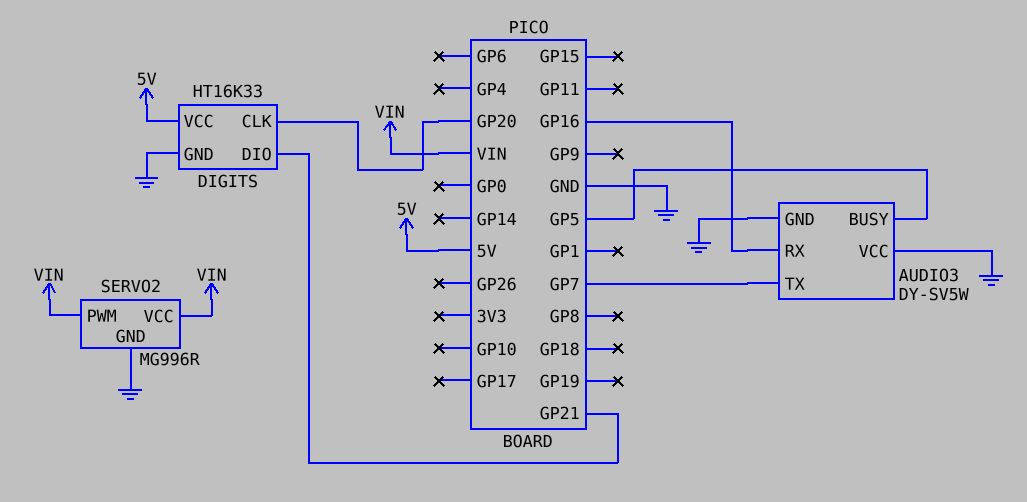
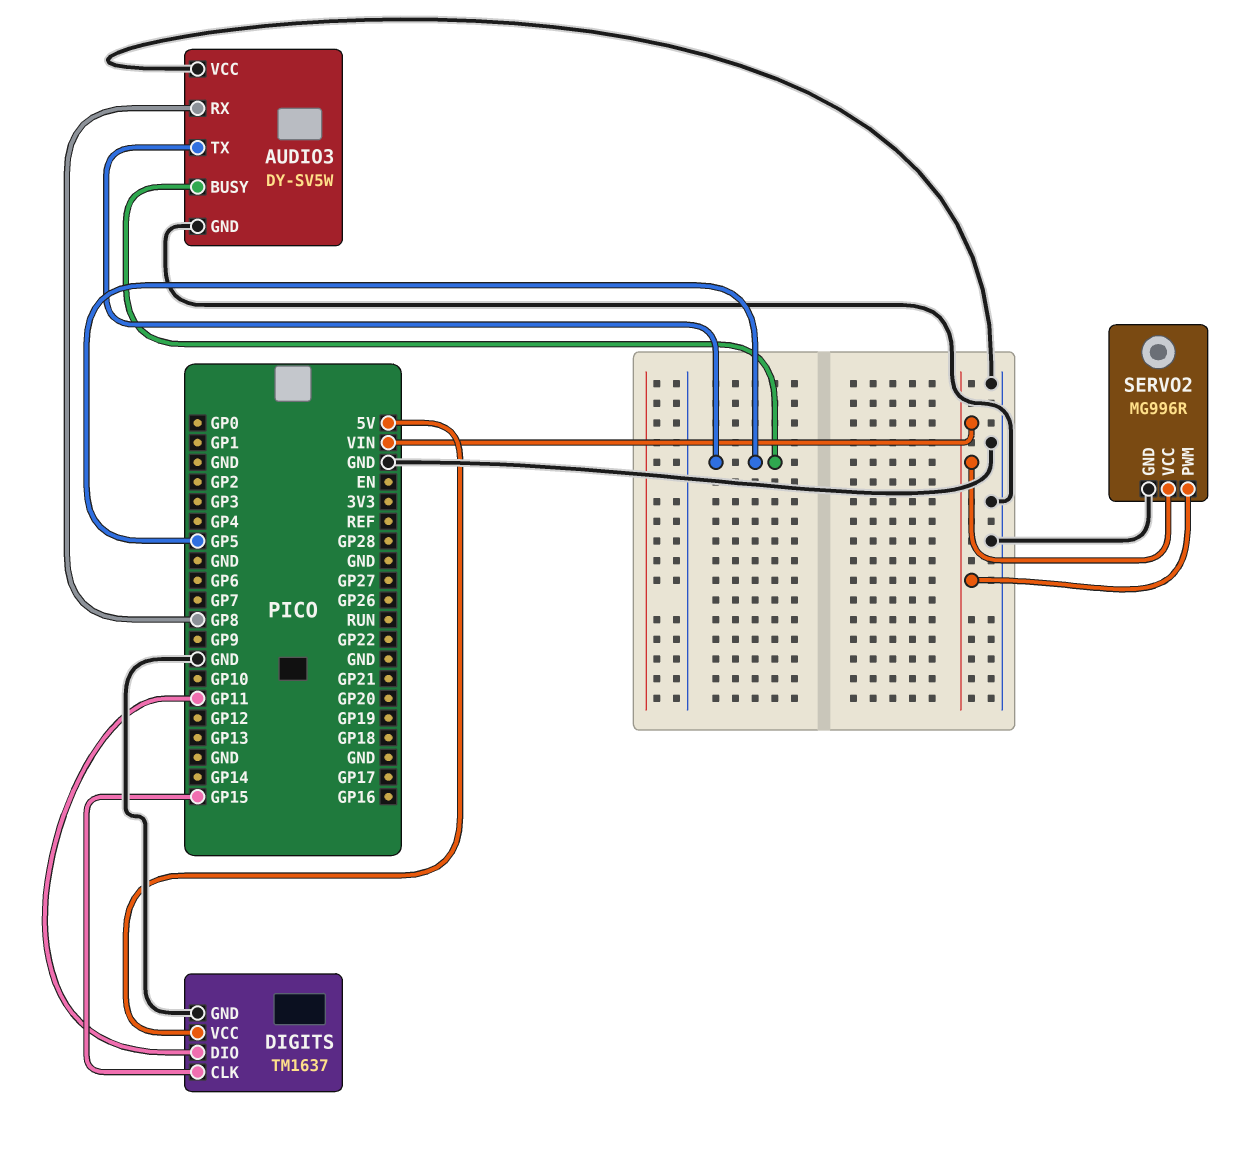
AUDIO3 pin RX: GP16 -> GP8
AUDIO3 pin TX: GP7 -> GP5
DIGITS: HT16K33 -> TM1637
DIGITS pin CLK: GP20 -> GP15
DIGITS pin DIO: GP21 -> GP11

